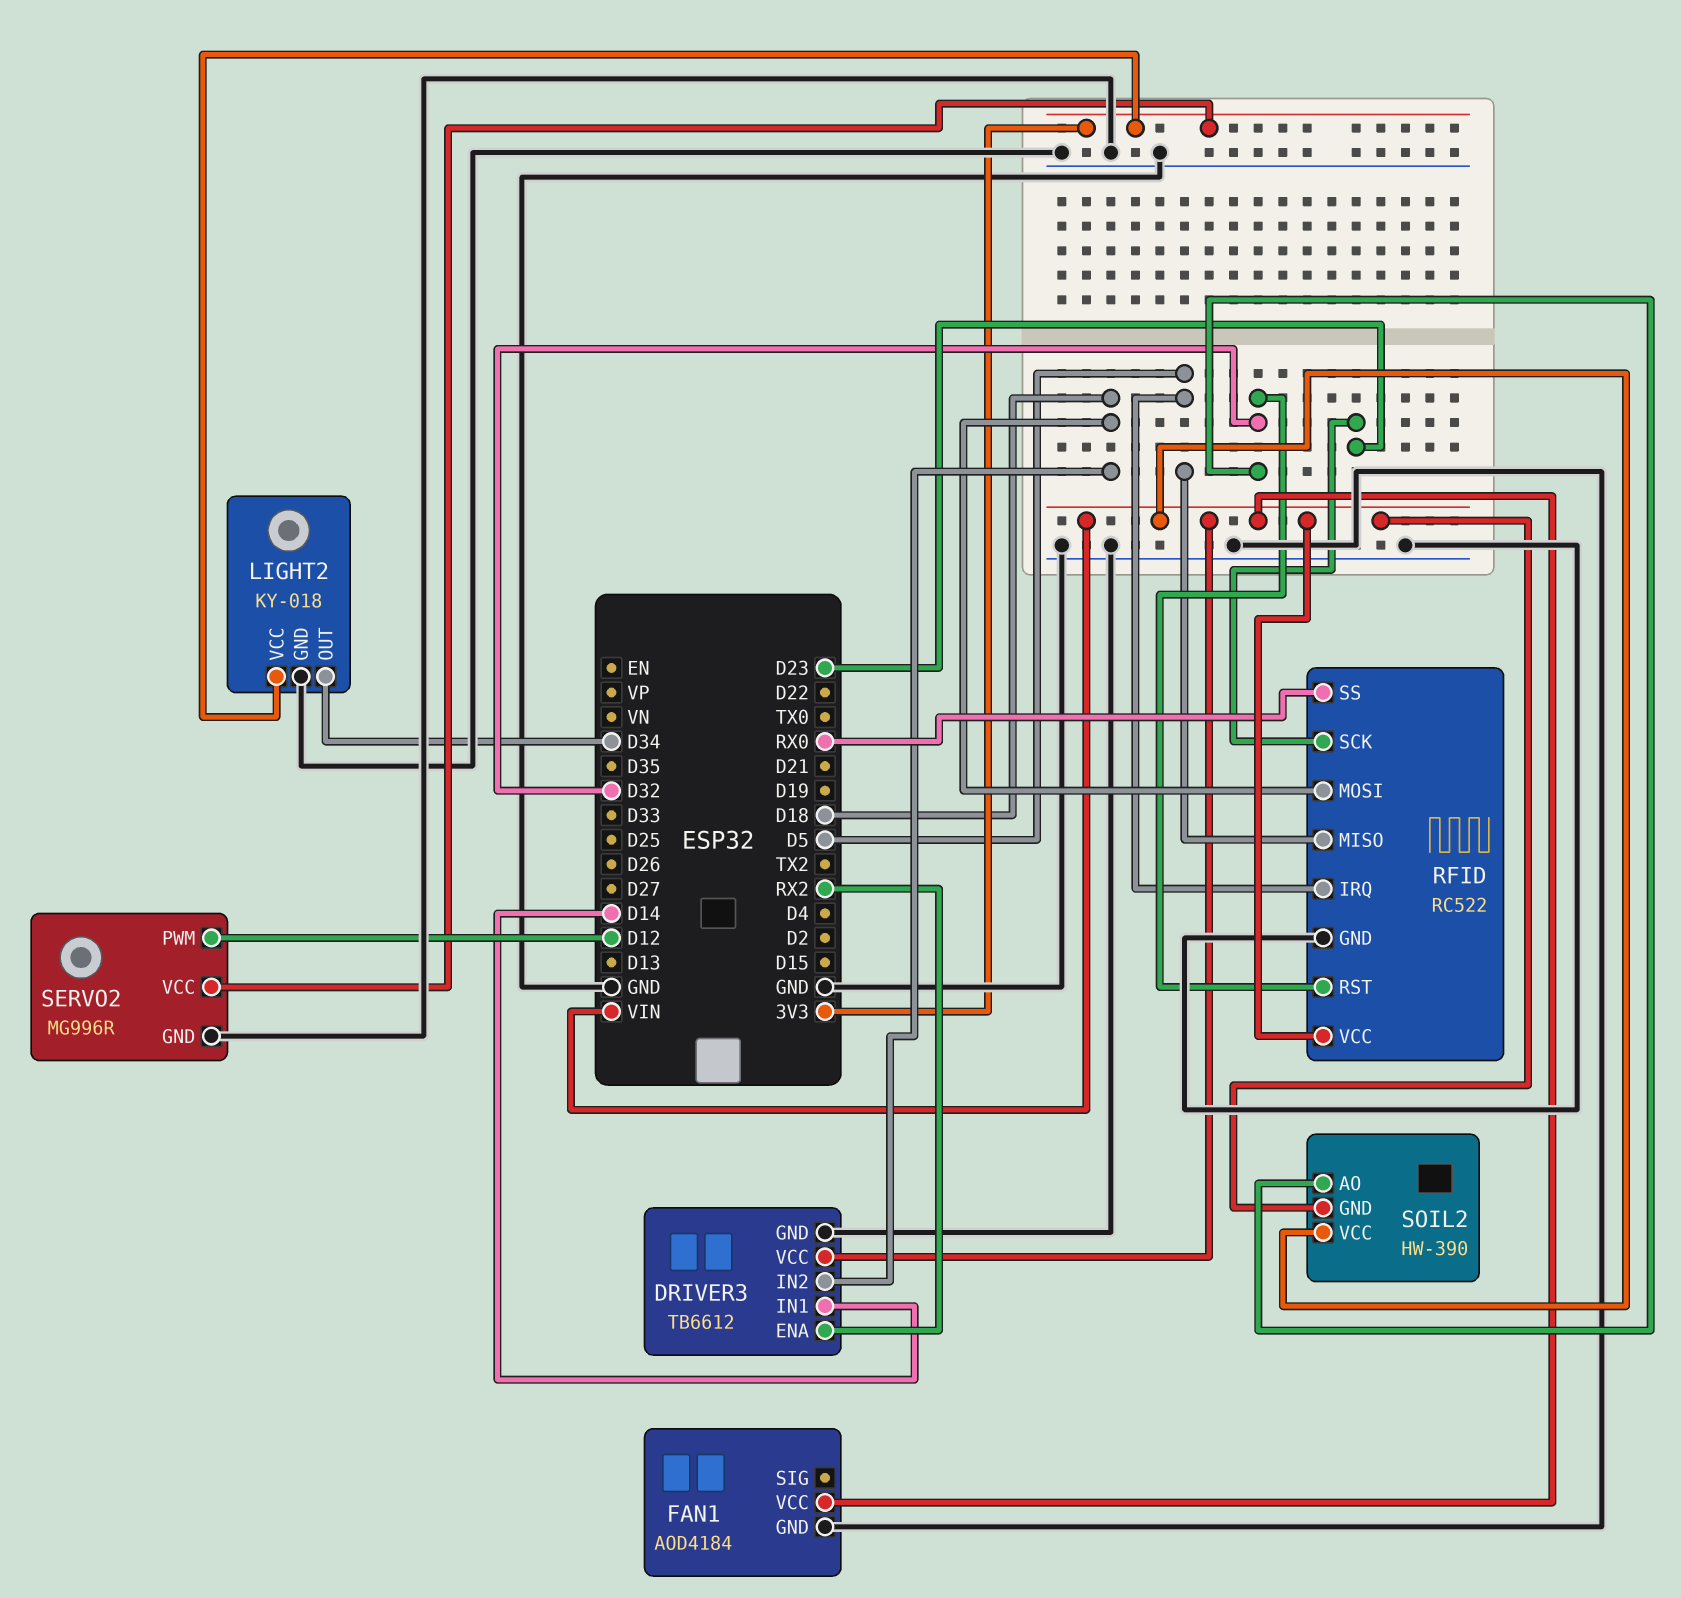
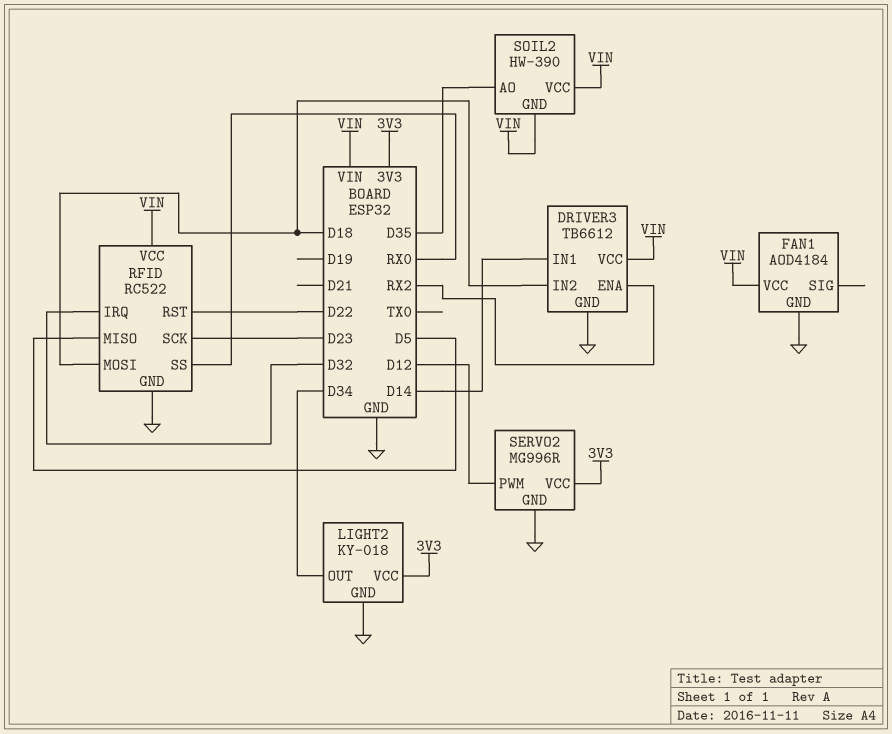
RFID pin IRQ: D5 -> D32
RFID pin RST: D32 -> D22
SOIL2 pin AO: D32 -> D35

